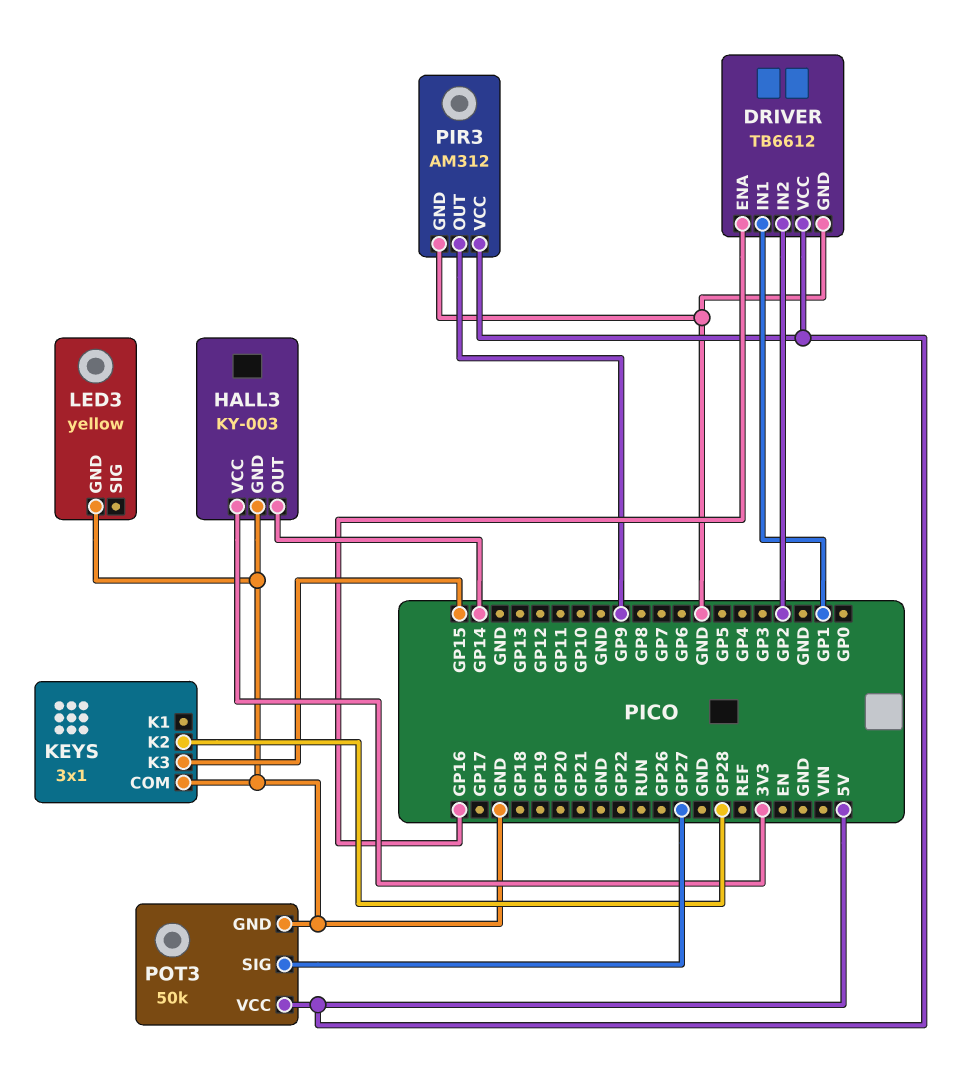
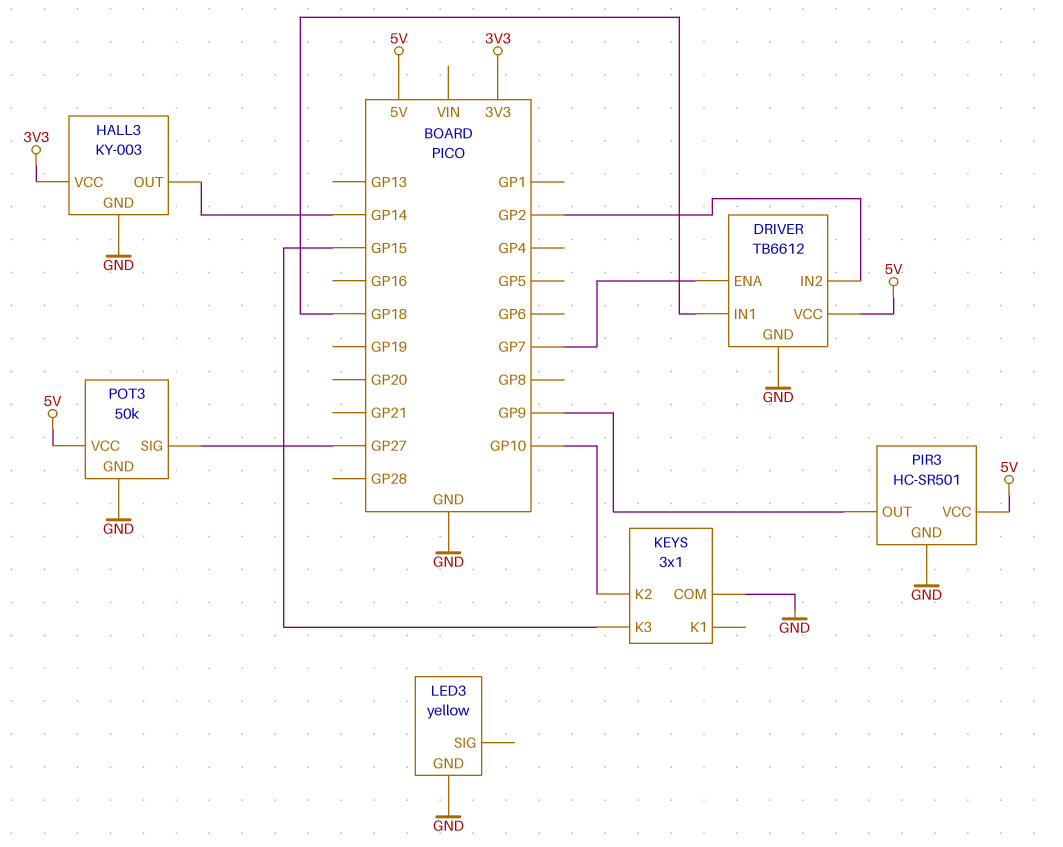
DRIVER pin ENA: GP16 -> GP7
DRIVER pin IN1: GP1 -> GP18
KEYS pin K2: GP28 -> GP10
PIR3: AM312 -> HC-SR501

